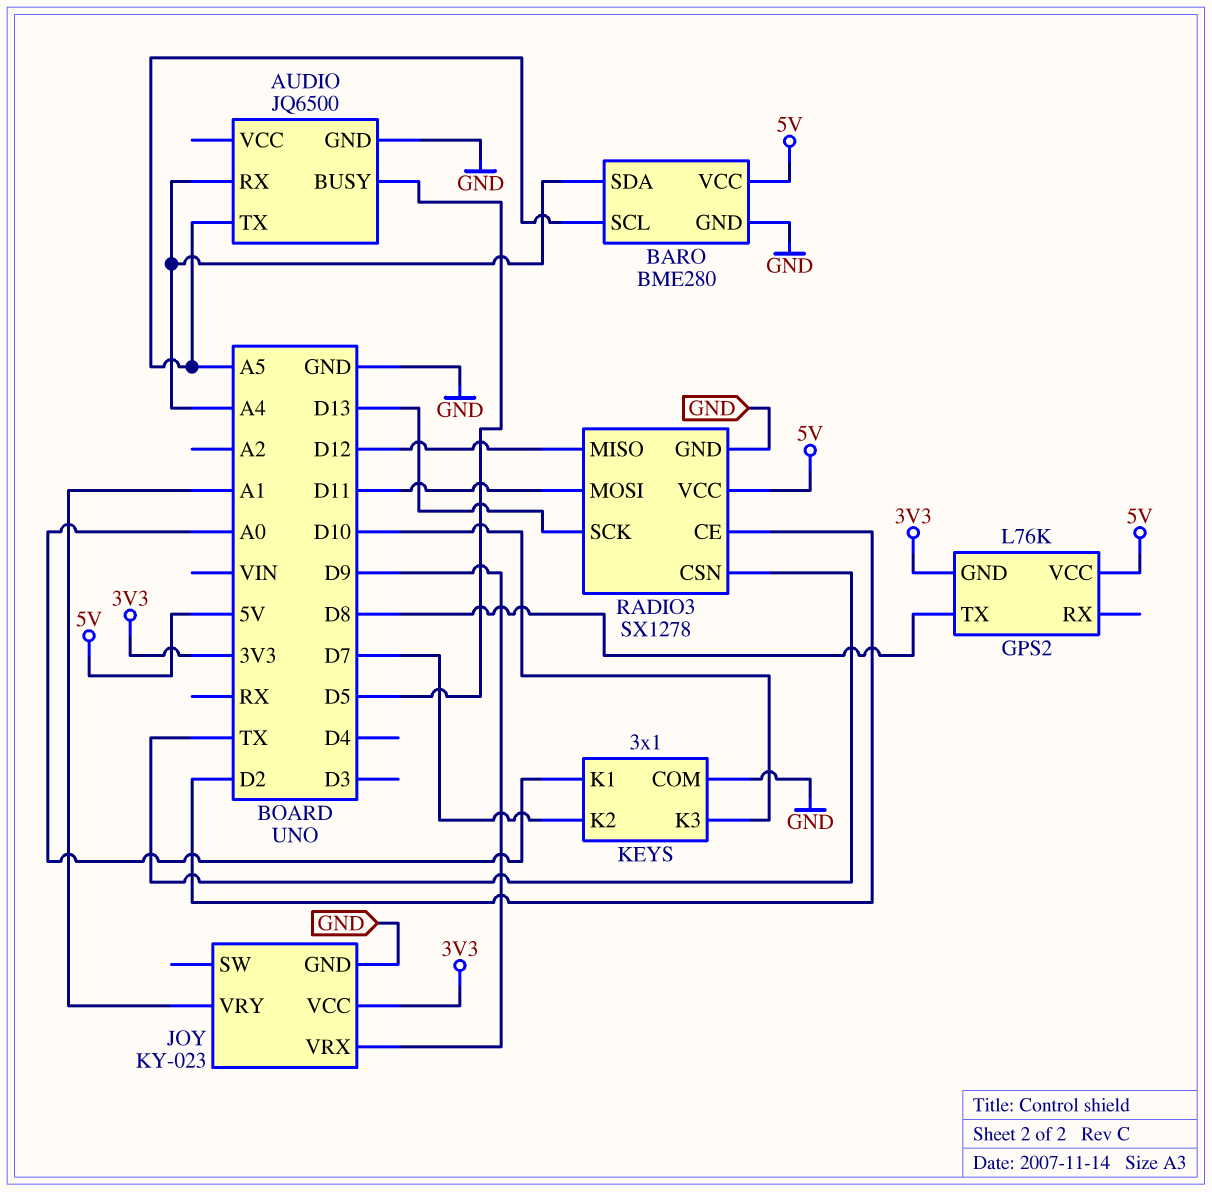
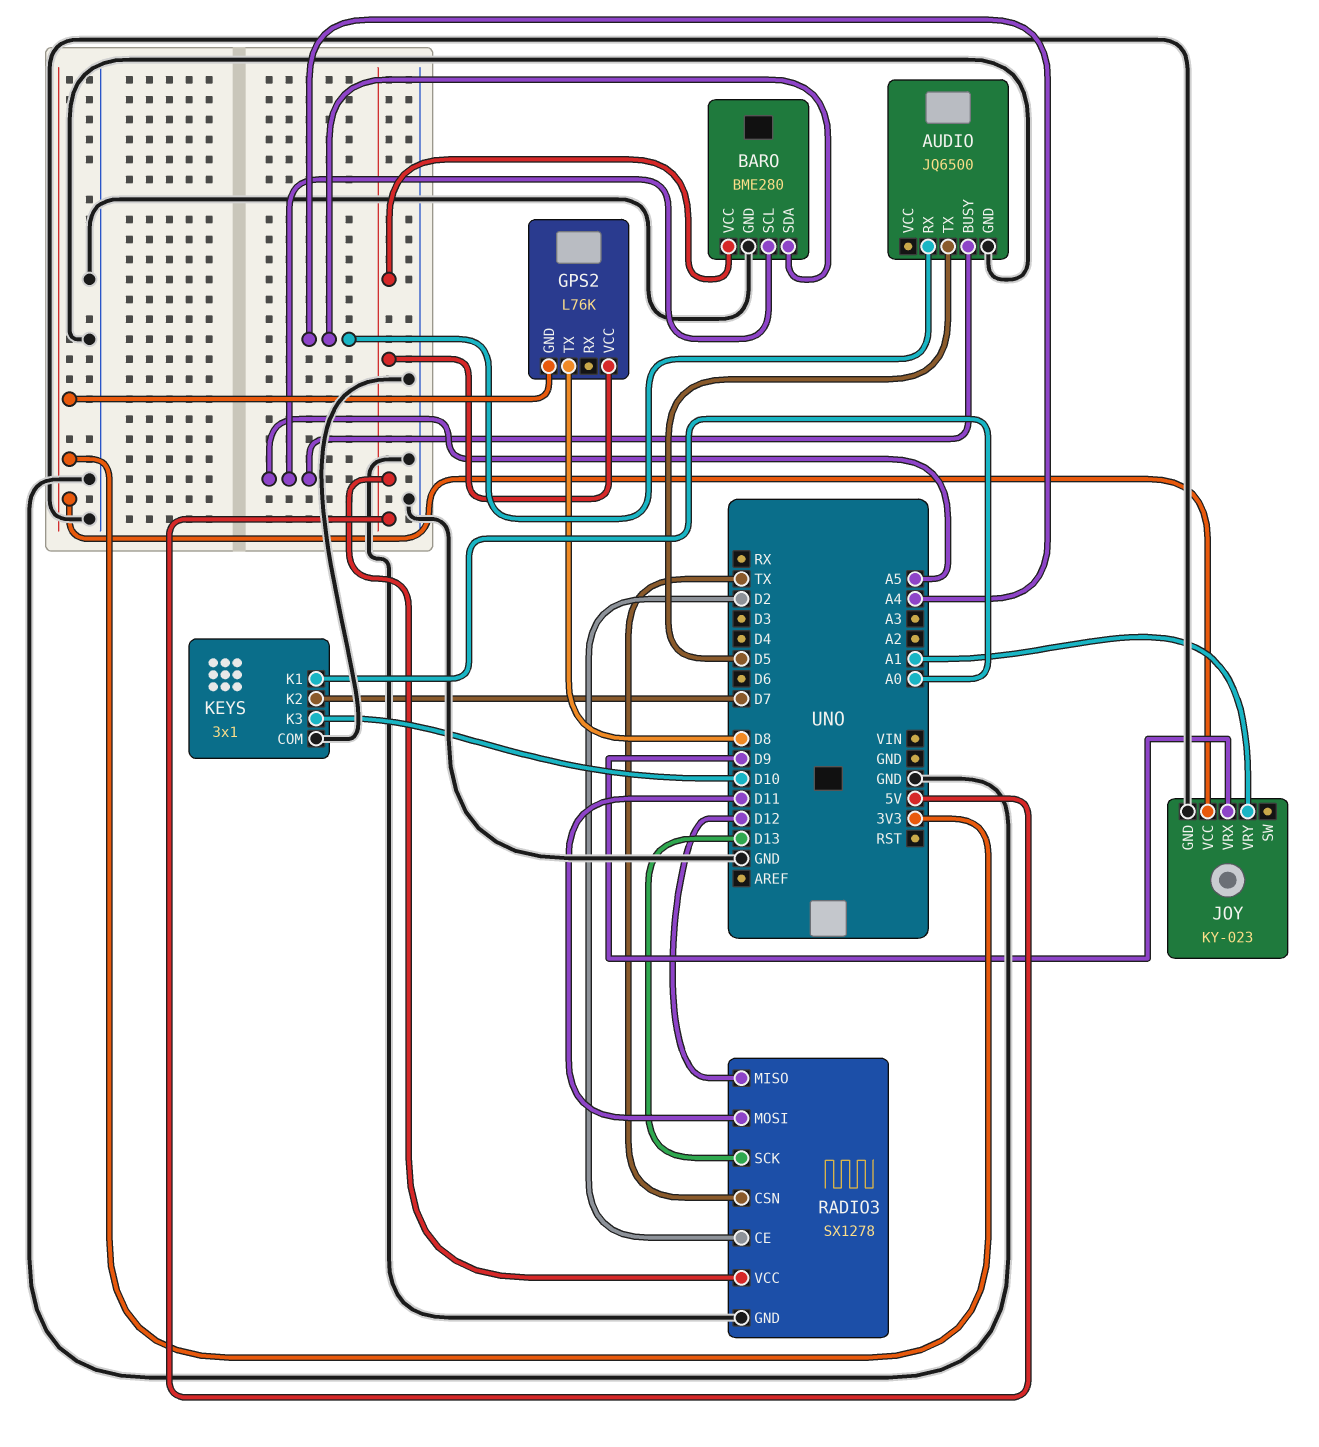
AUDIO pin BUSY: D5 -> A5
AUDIO pin TX: A5 -> D5

